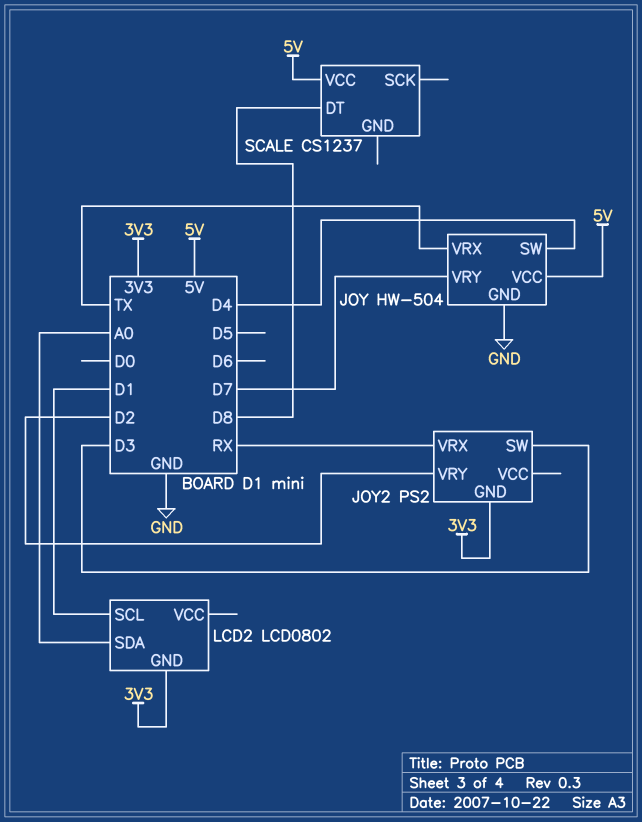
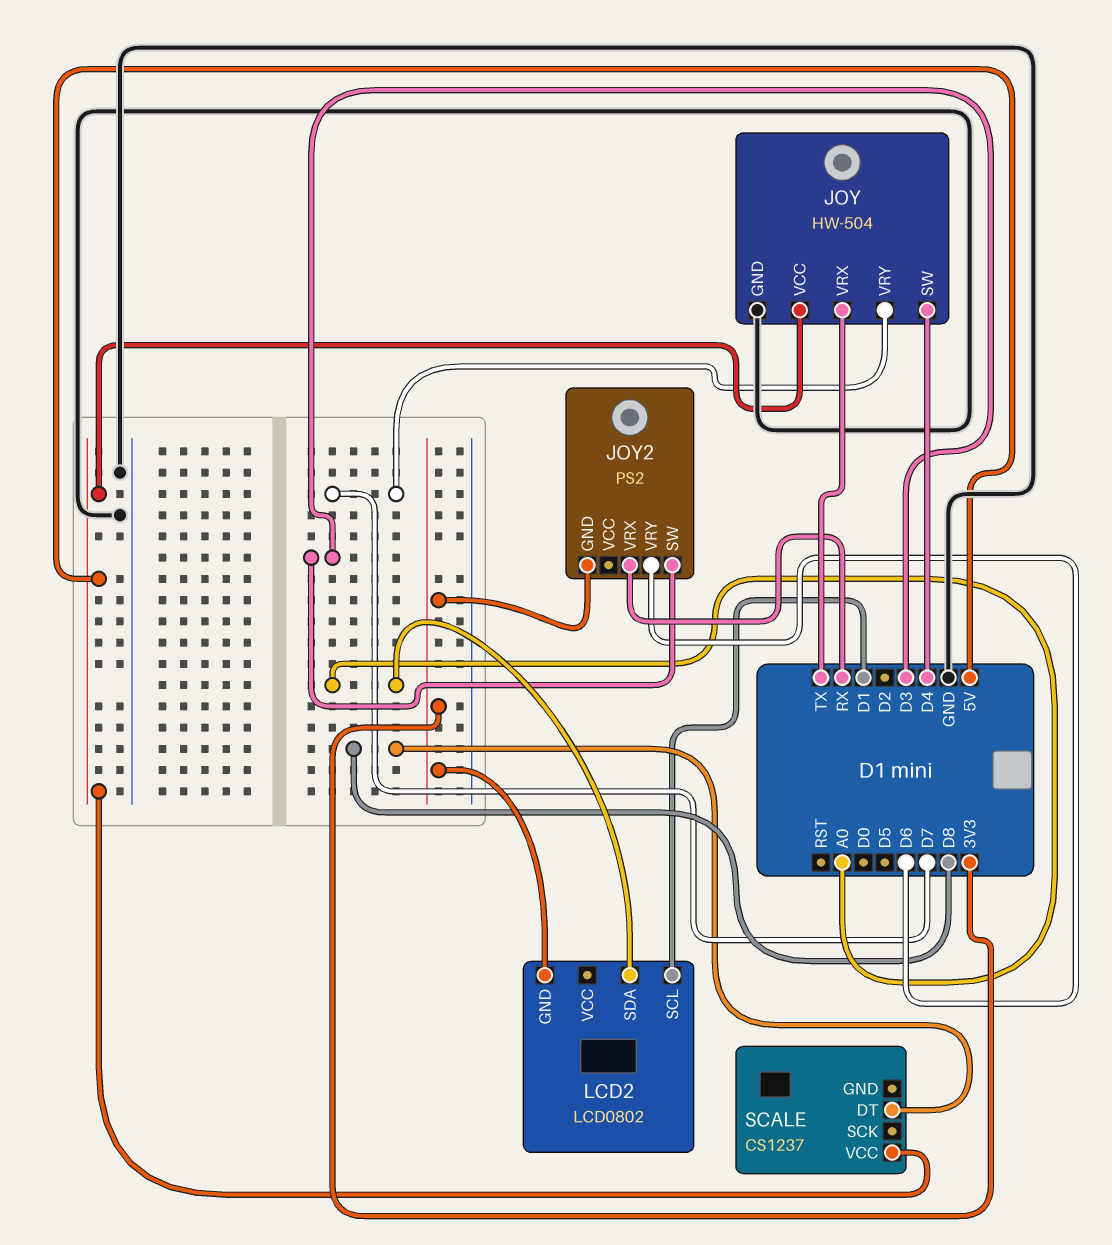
JOY2 pin VRY: D2 -> D6

